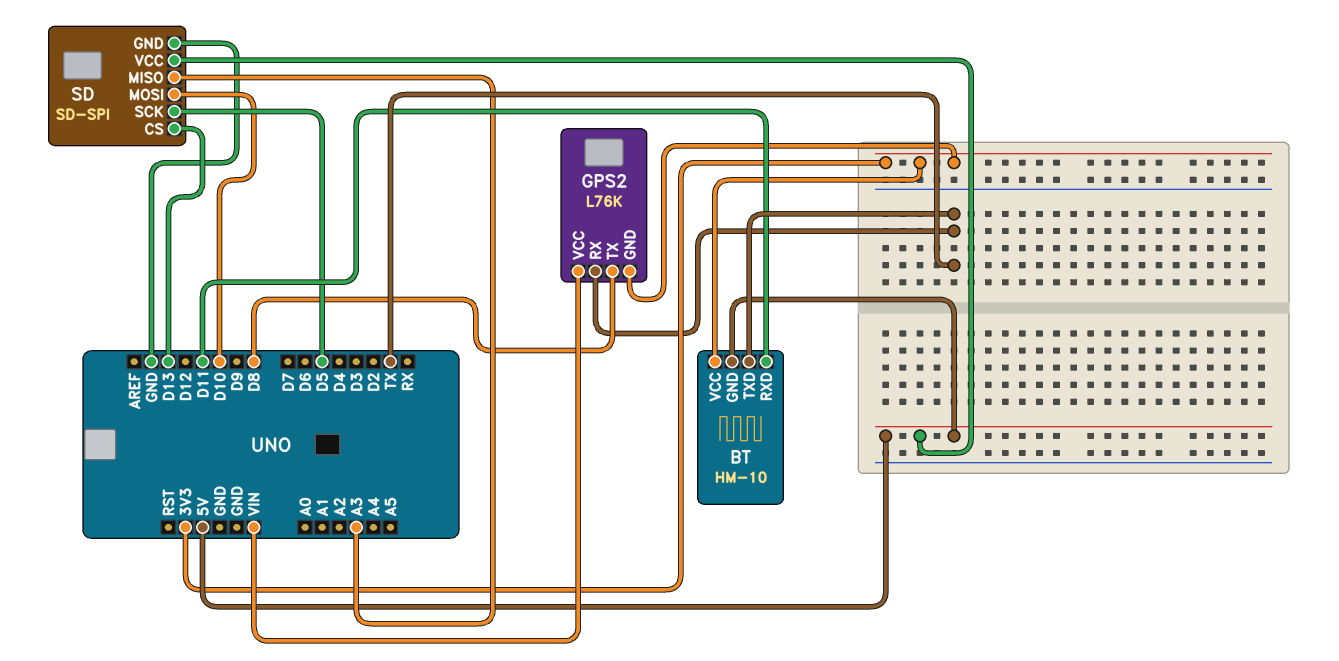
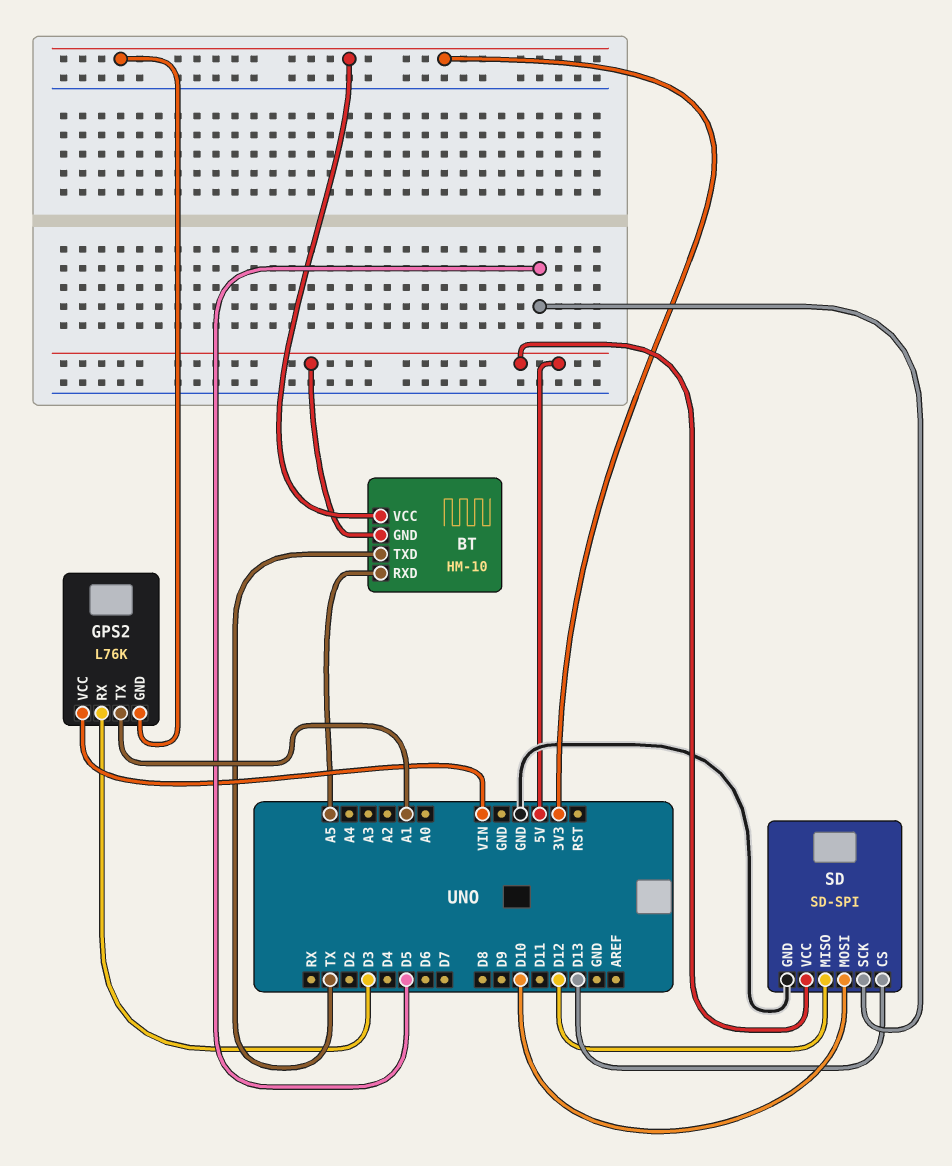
BT pin RXD: D11 -> A5
GPS2 pin RX: TX -> D3
GPS2 pin TX: D8 -> A1
SD pin MISO: A3 -> D12

